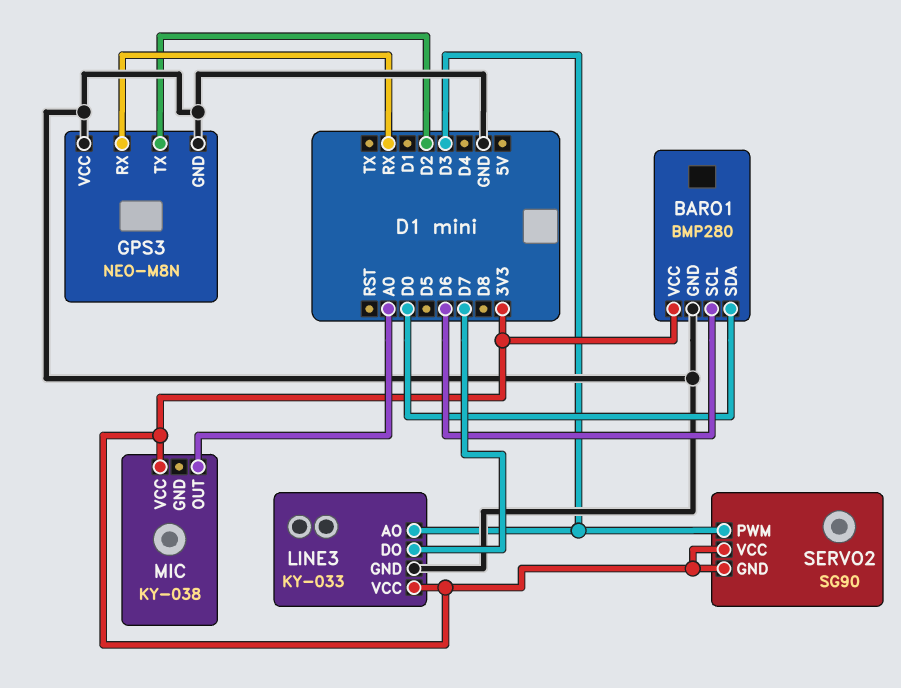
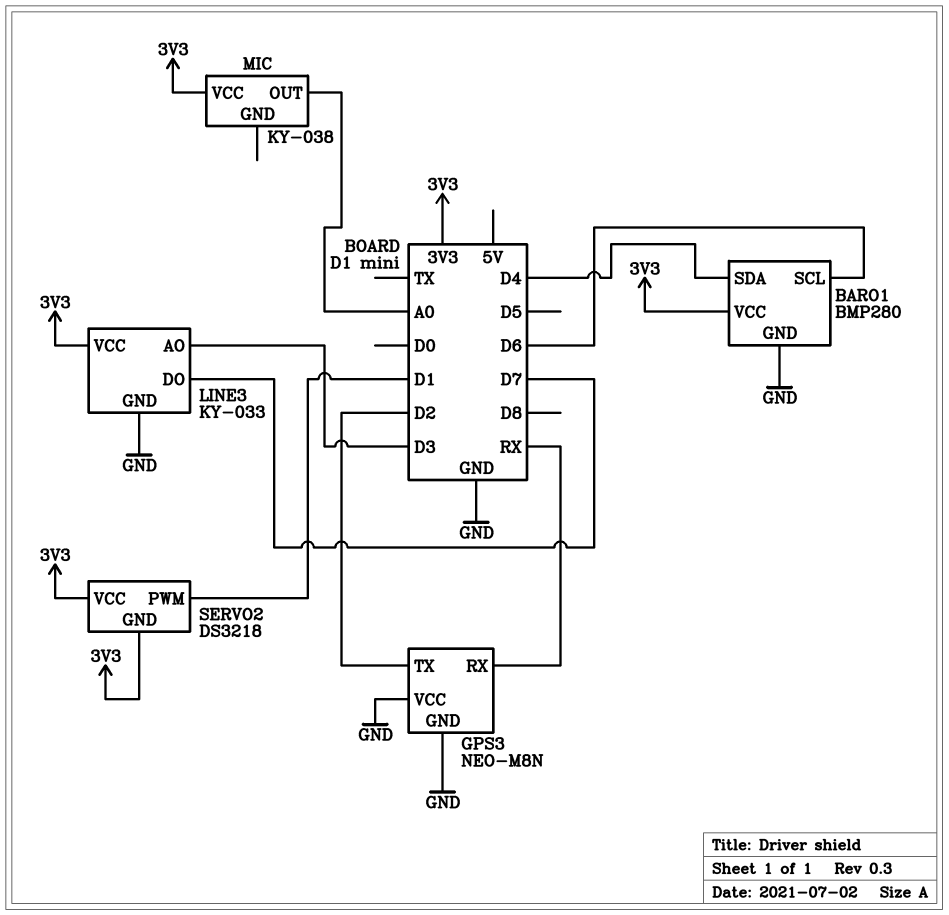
BARO1 pin SDA: D0 -> D4
SERVO2: SG90 -> DS3218
SERVO2 pin PWM: D3 -> D1

